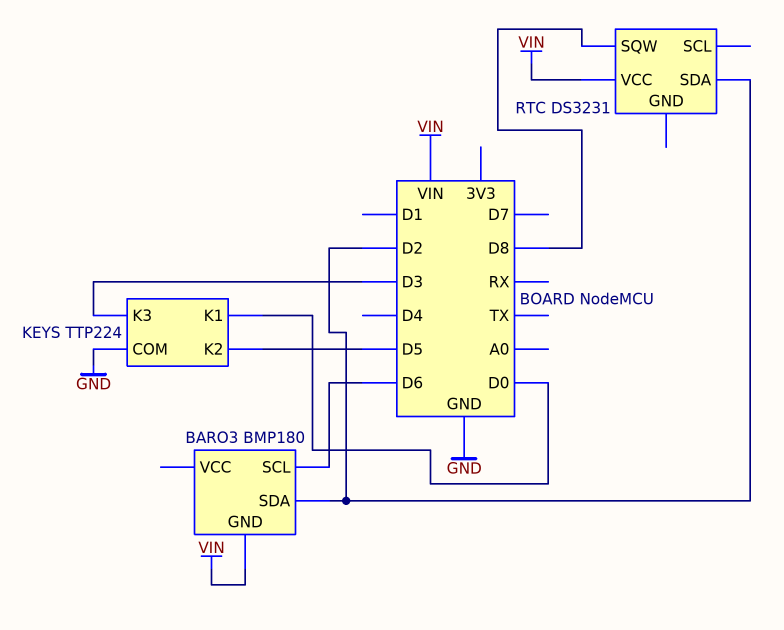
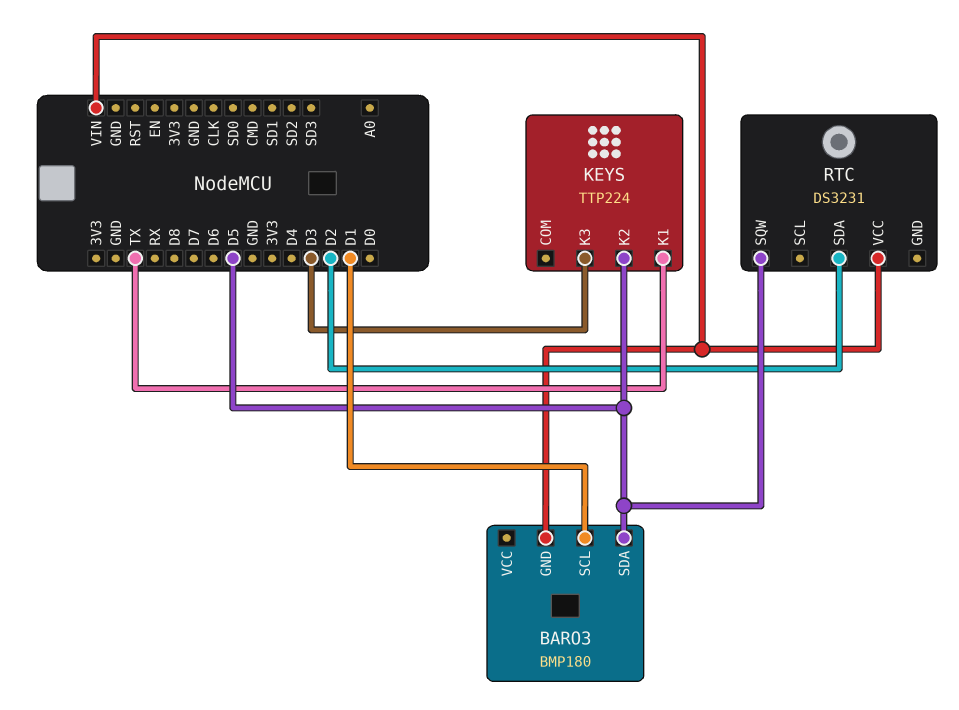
BARO3 pin SCL: D6 -> D1
BARO3 pin SDA: D2 -> D5
KEYS pin COM: GND -> none
KEYS pin K1: D0 -> TX
RTC pin SQW: D8 -> D5

